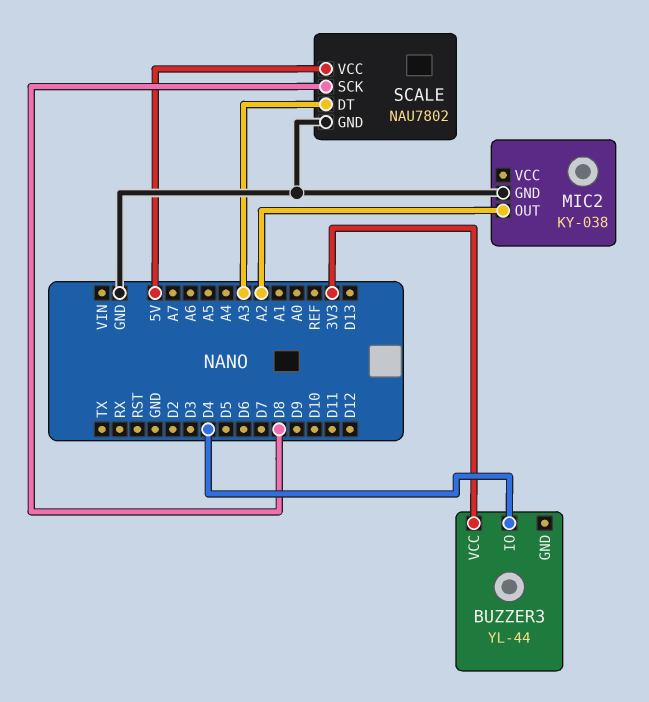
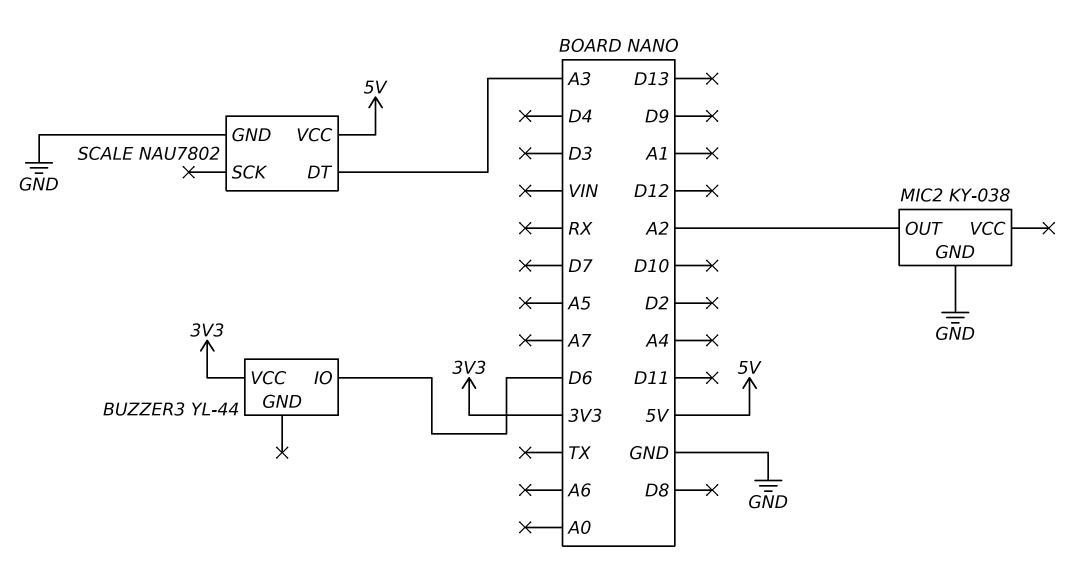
BUZZER3 pin IO: D4 -> D6
SCALE pin SCK: D8 -> none

